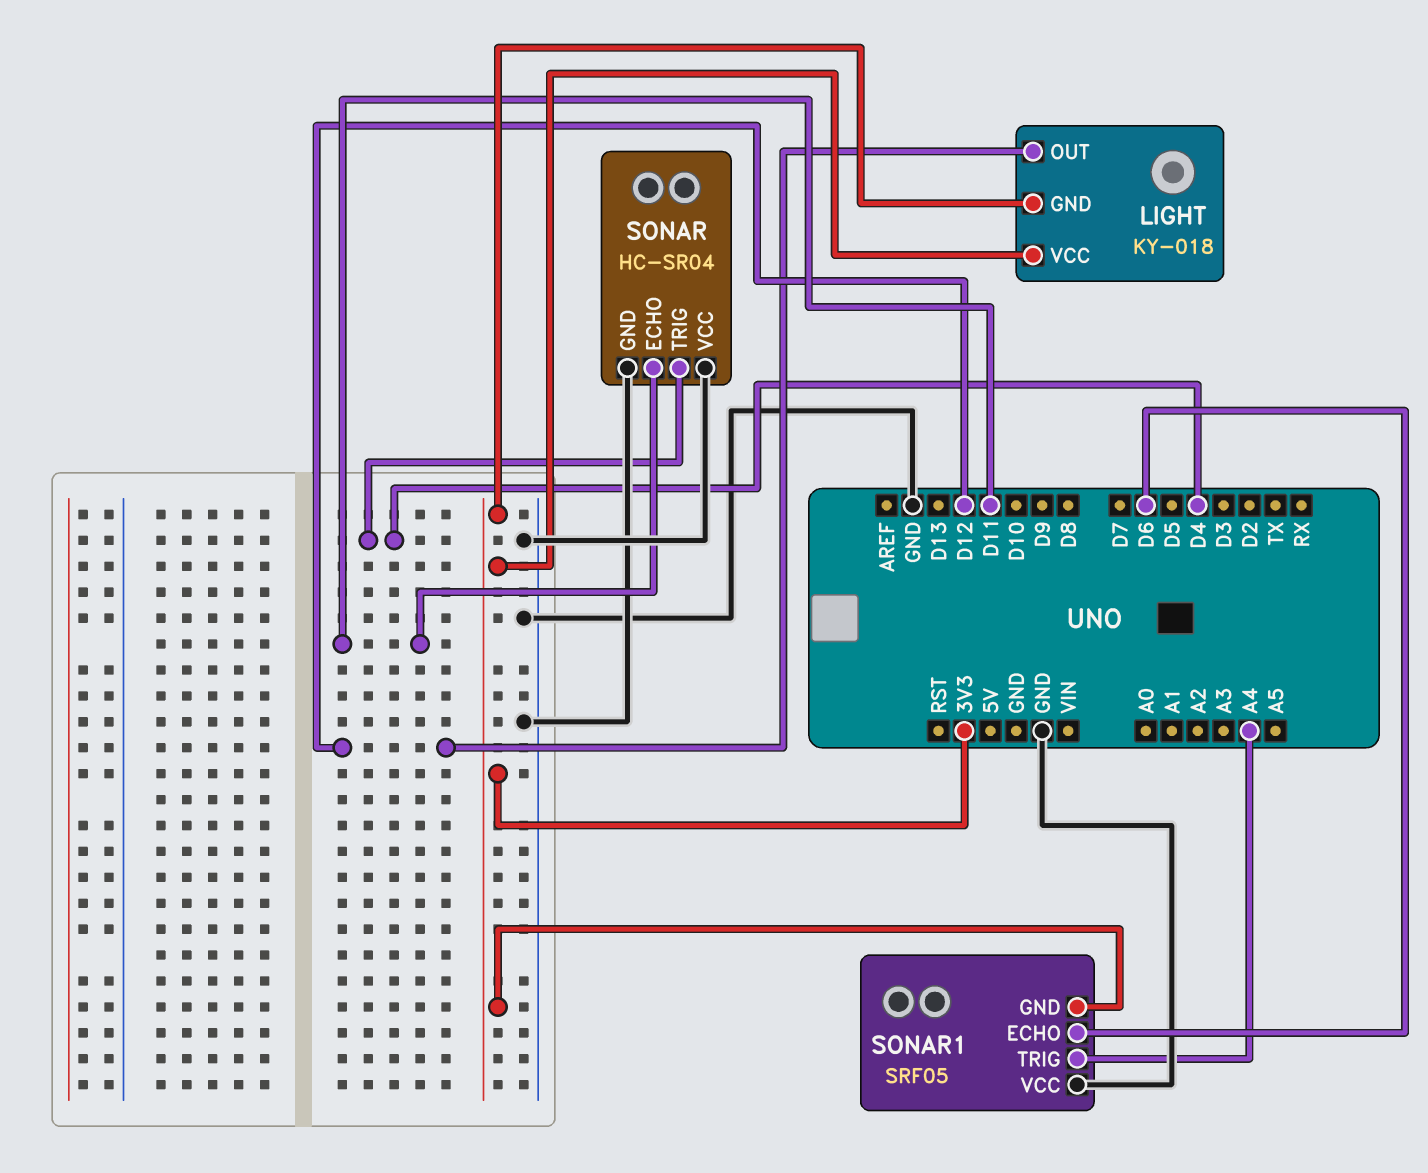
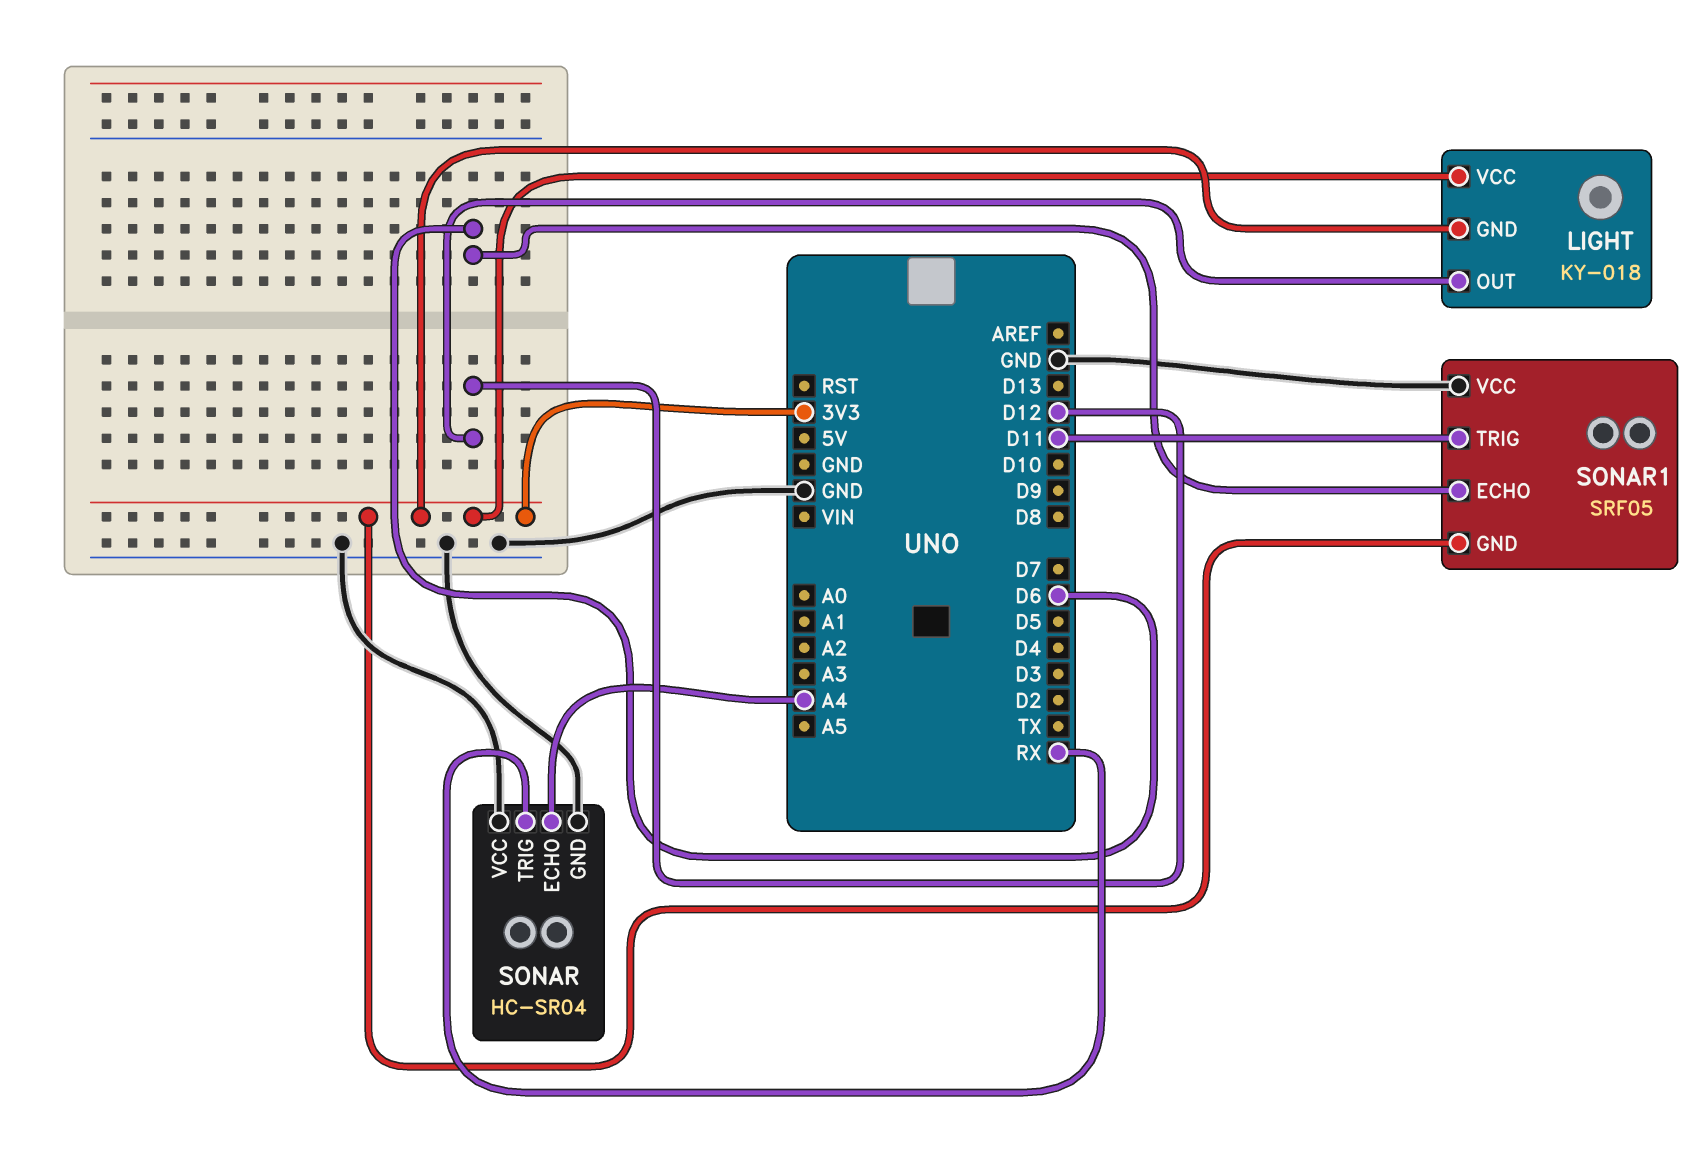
SONAR pin ECHO: D11 -> A4
SONAR pin TRIG: D4 -> RX
SONAR1 pin TRIG: A4 -> D11

